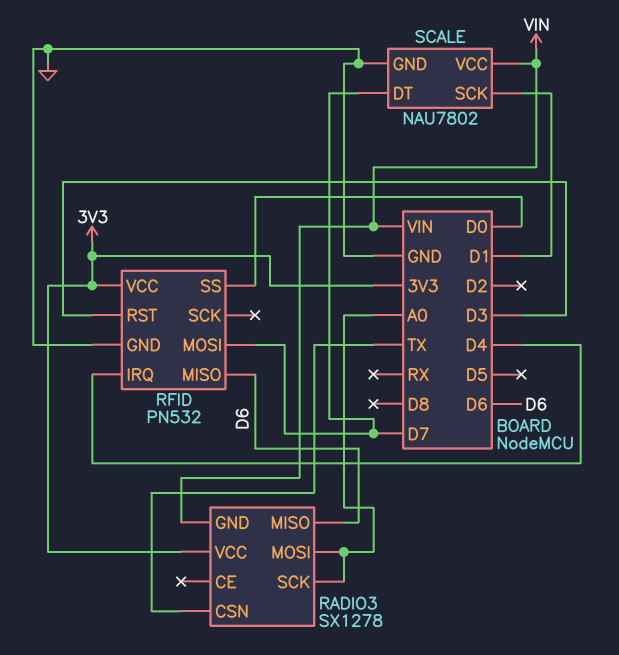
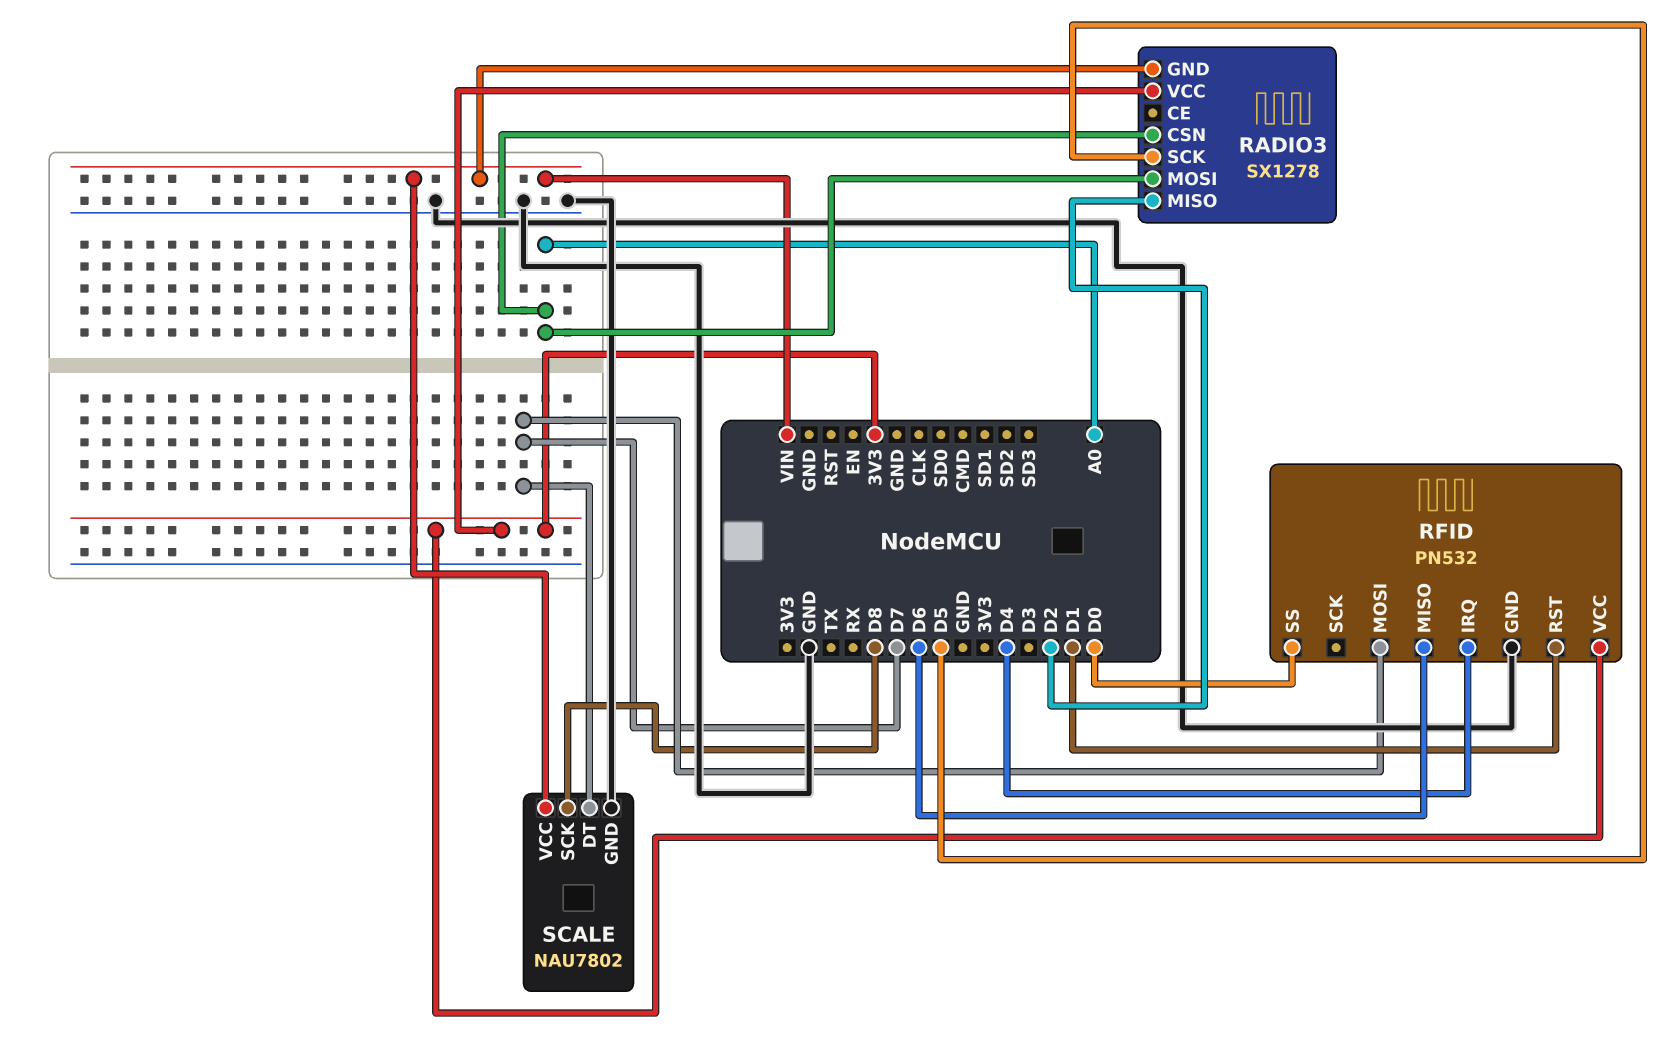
RADIO3 pin CSN: TX -> A0
RADIO3 pin MISO: D6 -> D2
RADIO3 pin SCK: A0 -> D5
RFID pin RST: D3 -> D1
SCALE pin SCK: D1 -> D8

